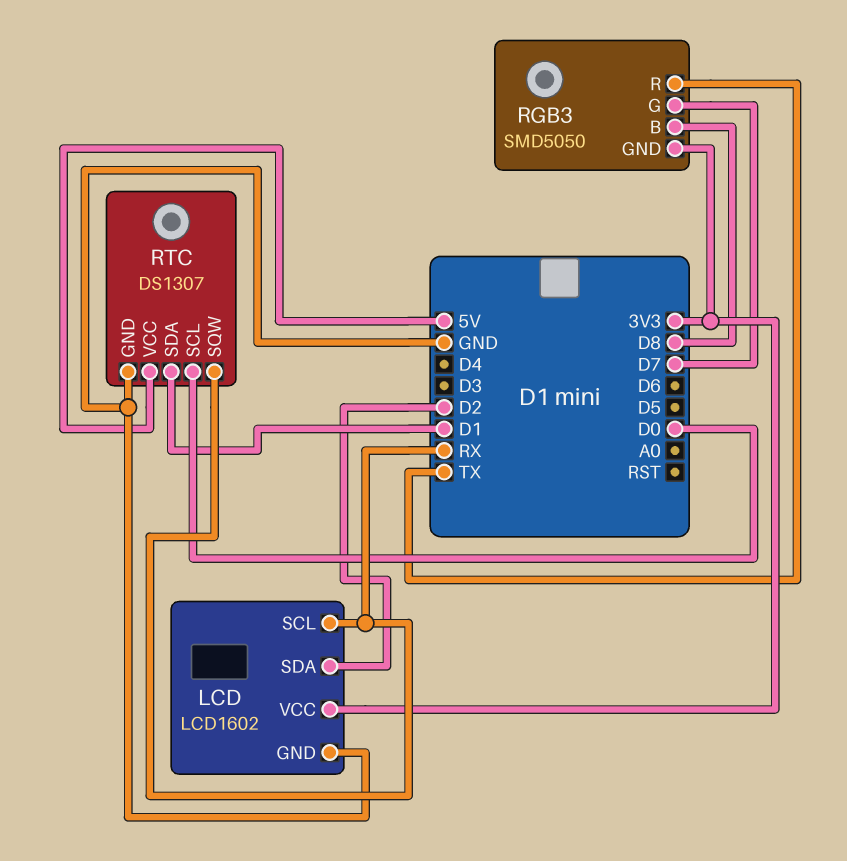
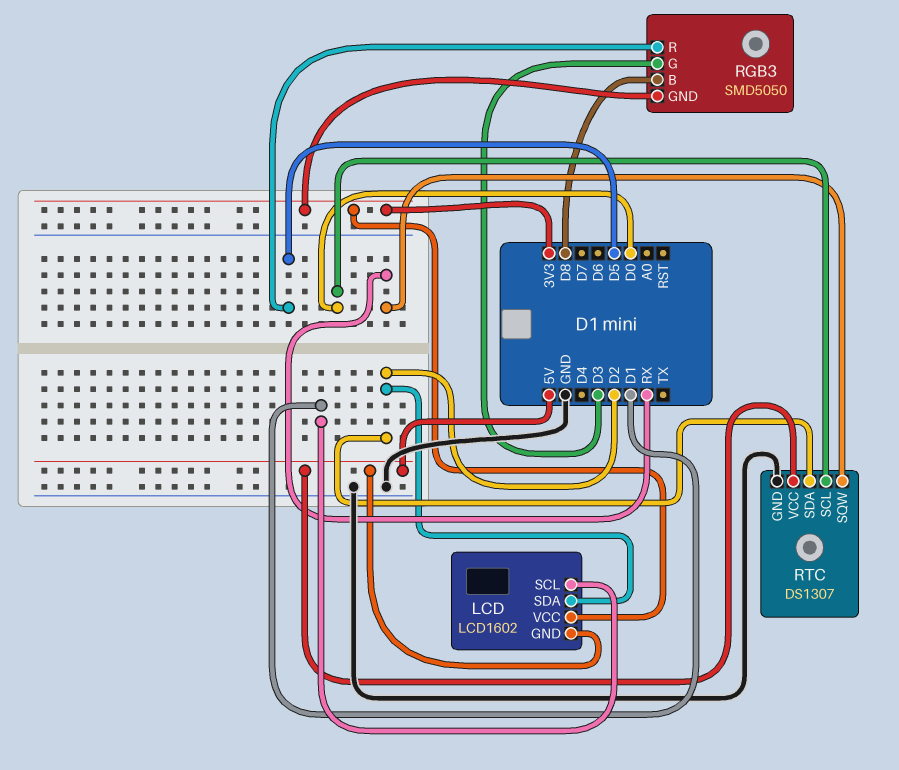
LCD pin GND: GND -> 5V
LCD pin SCL: RX -> D1
RGB3 pin G: D7 -> D3
RGB3 pin R: TX -> D5
RTC pin SDA: D1 -> D2

